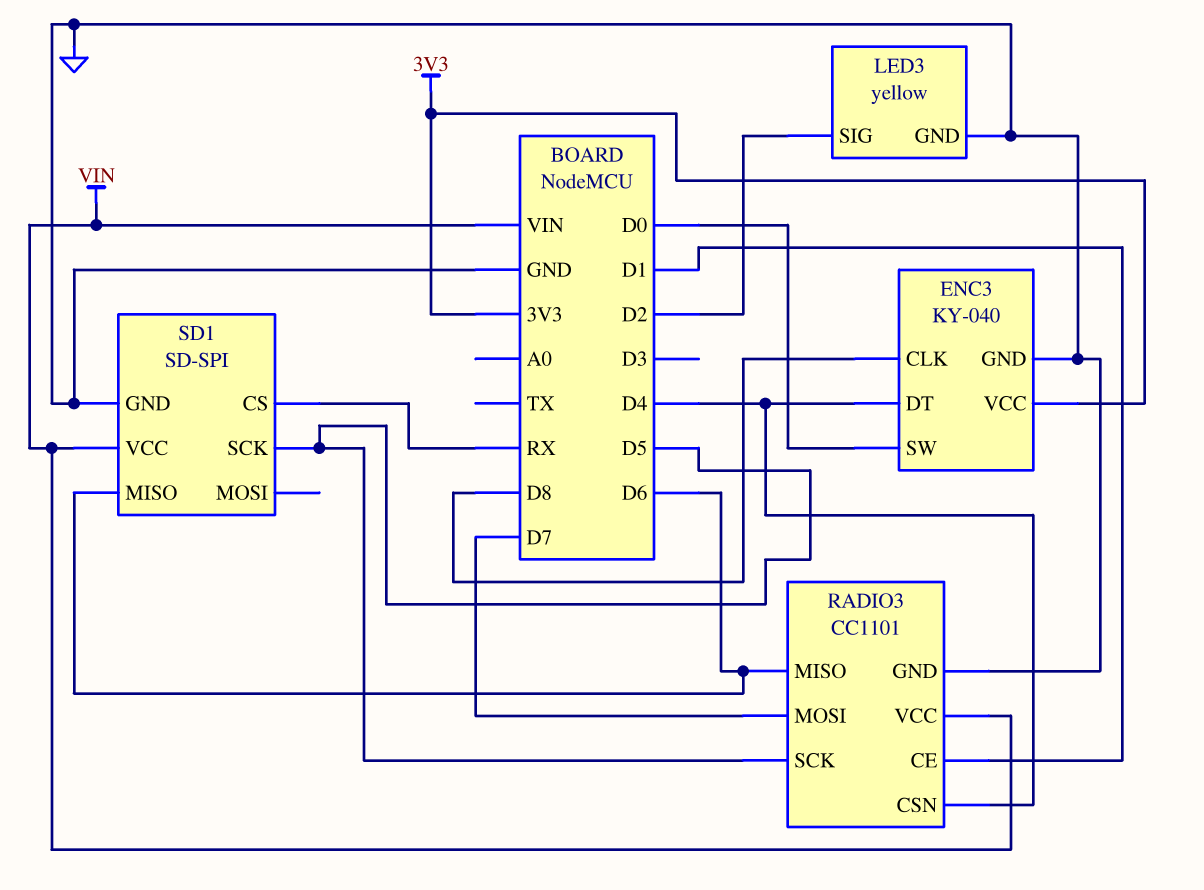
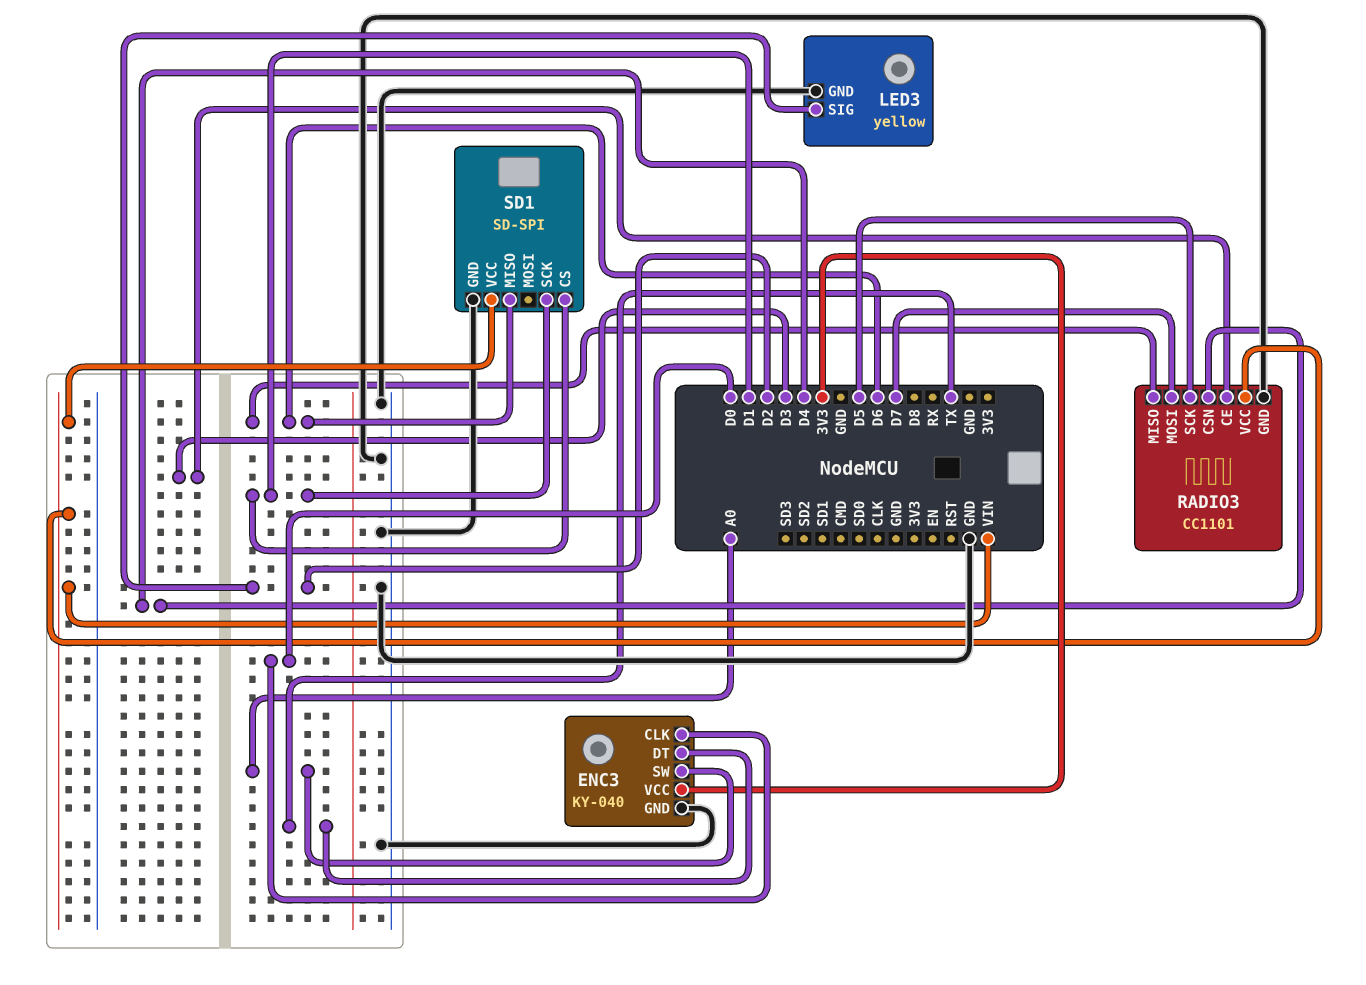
ENC3 pin CLK: D8 -> D0
ENC3 pin DT: D4 -> TX
ENC3 pin SW: D0 -> A0
RADIO3 pin CE: D1 -> D3
SD1 pin CS: RX -> D1
SD1 pin SCK: D5 -> D1

